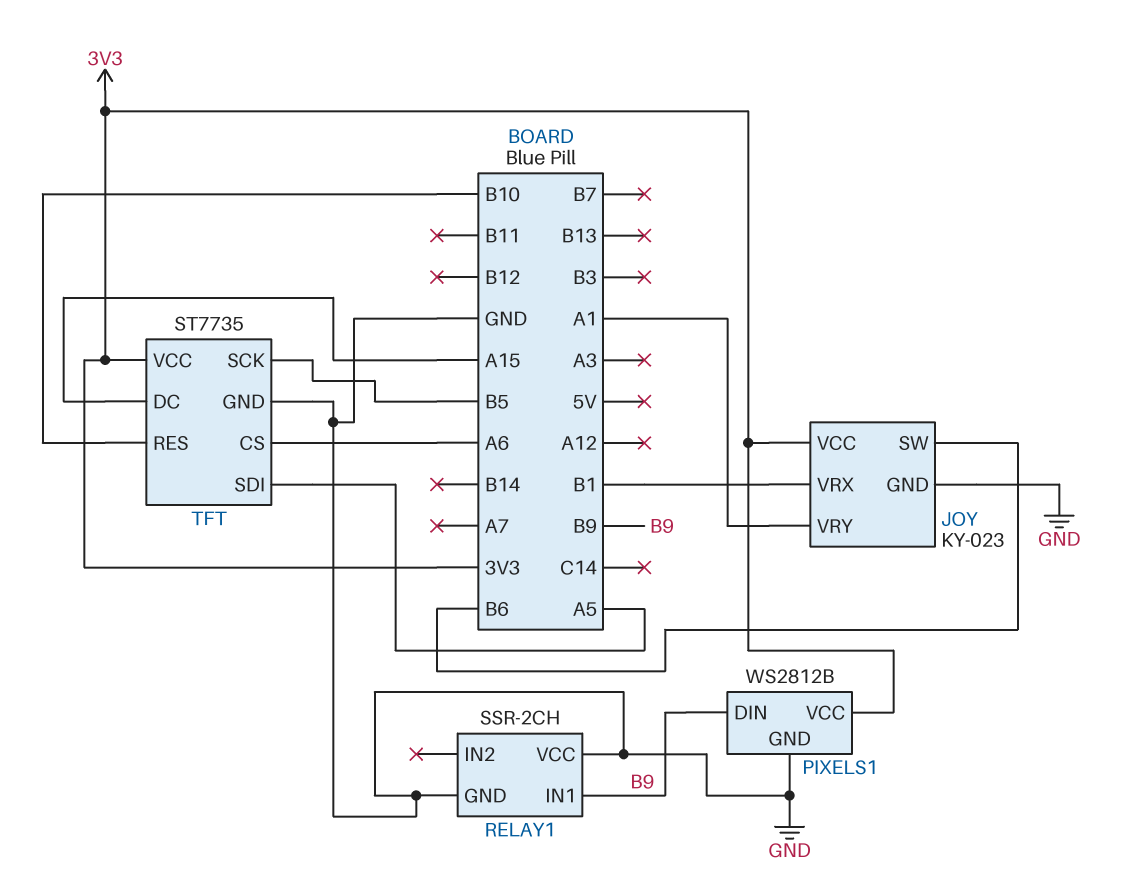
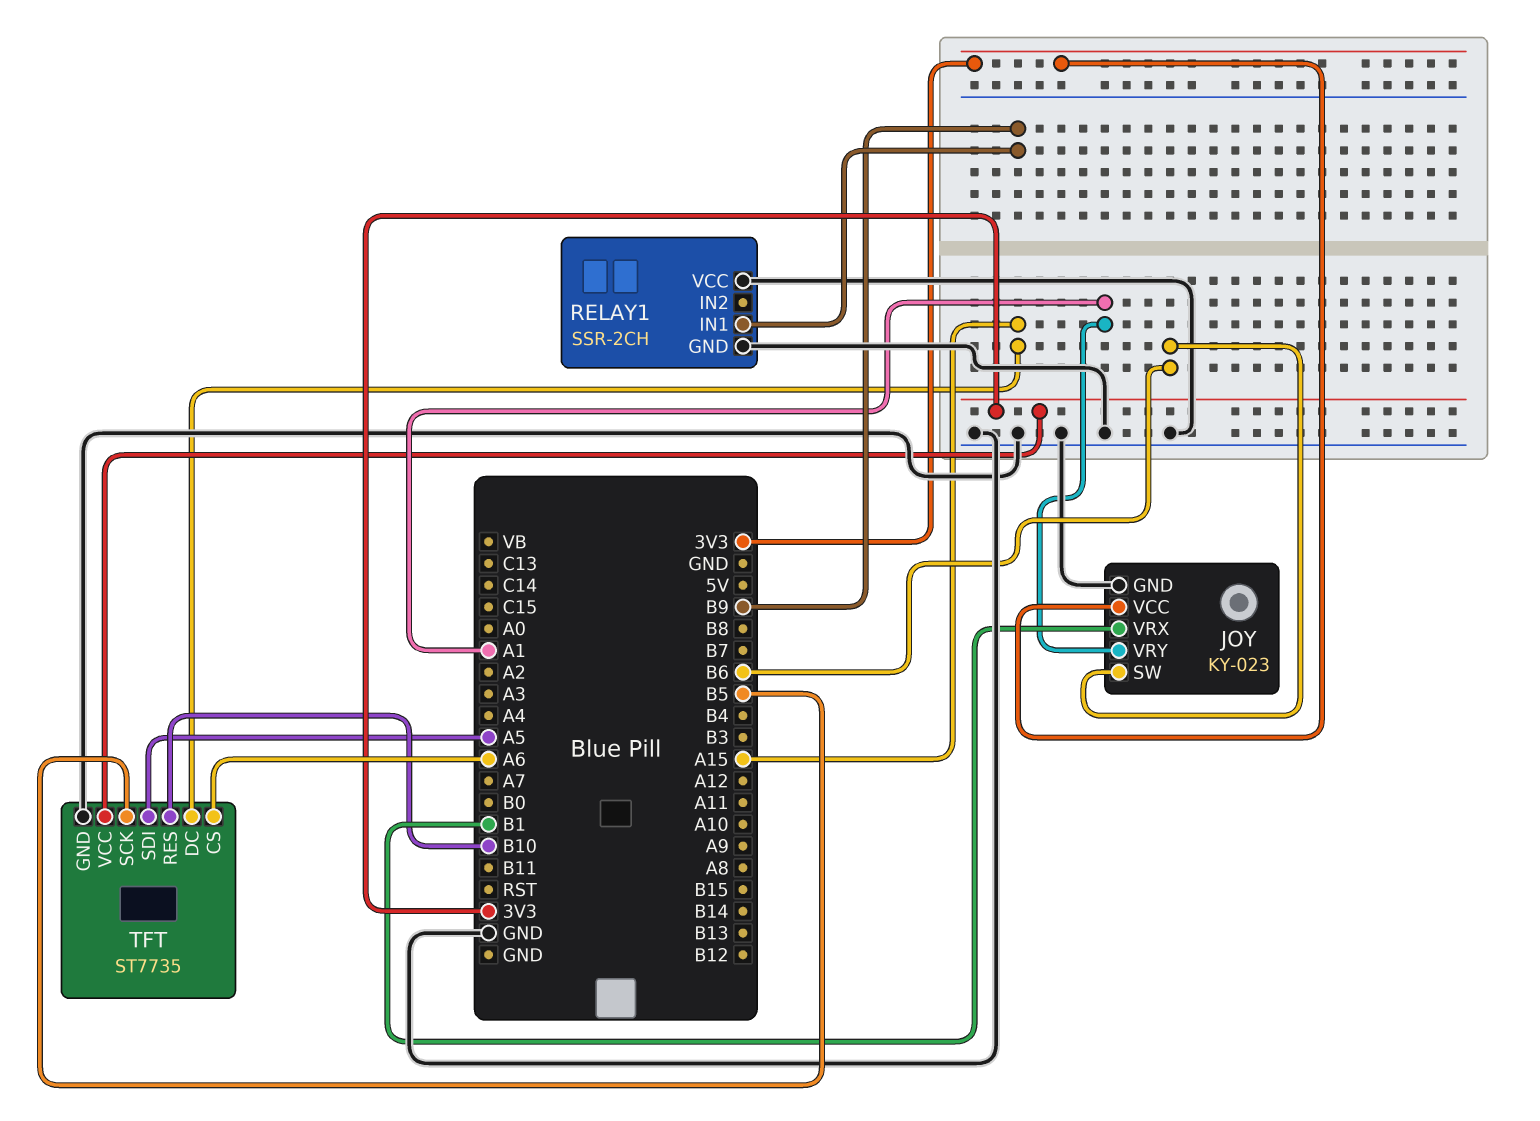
PIXELS1: WS2812B -> none
PIXELS1 pin DIN: B9 -> none
PIXELS1 pin GND: GND -> none
PIXELS1 pin VCC: 3V3 -> none

